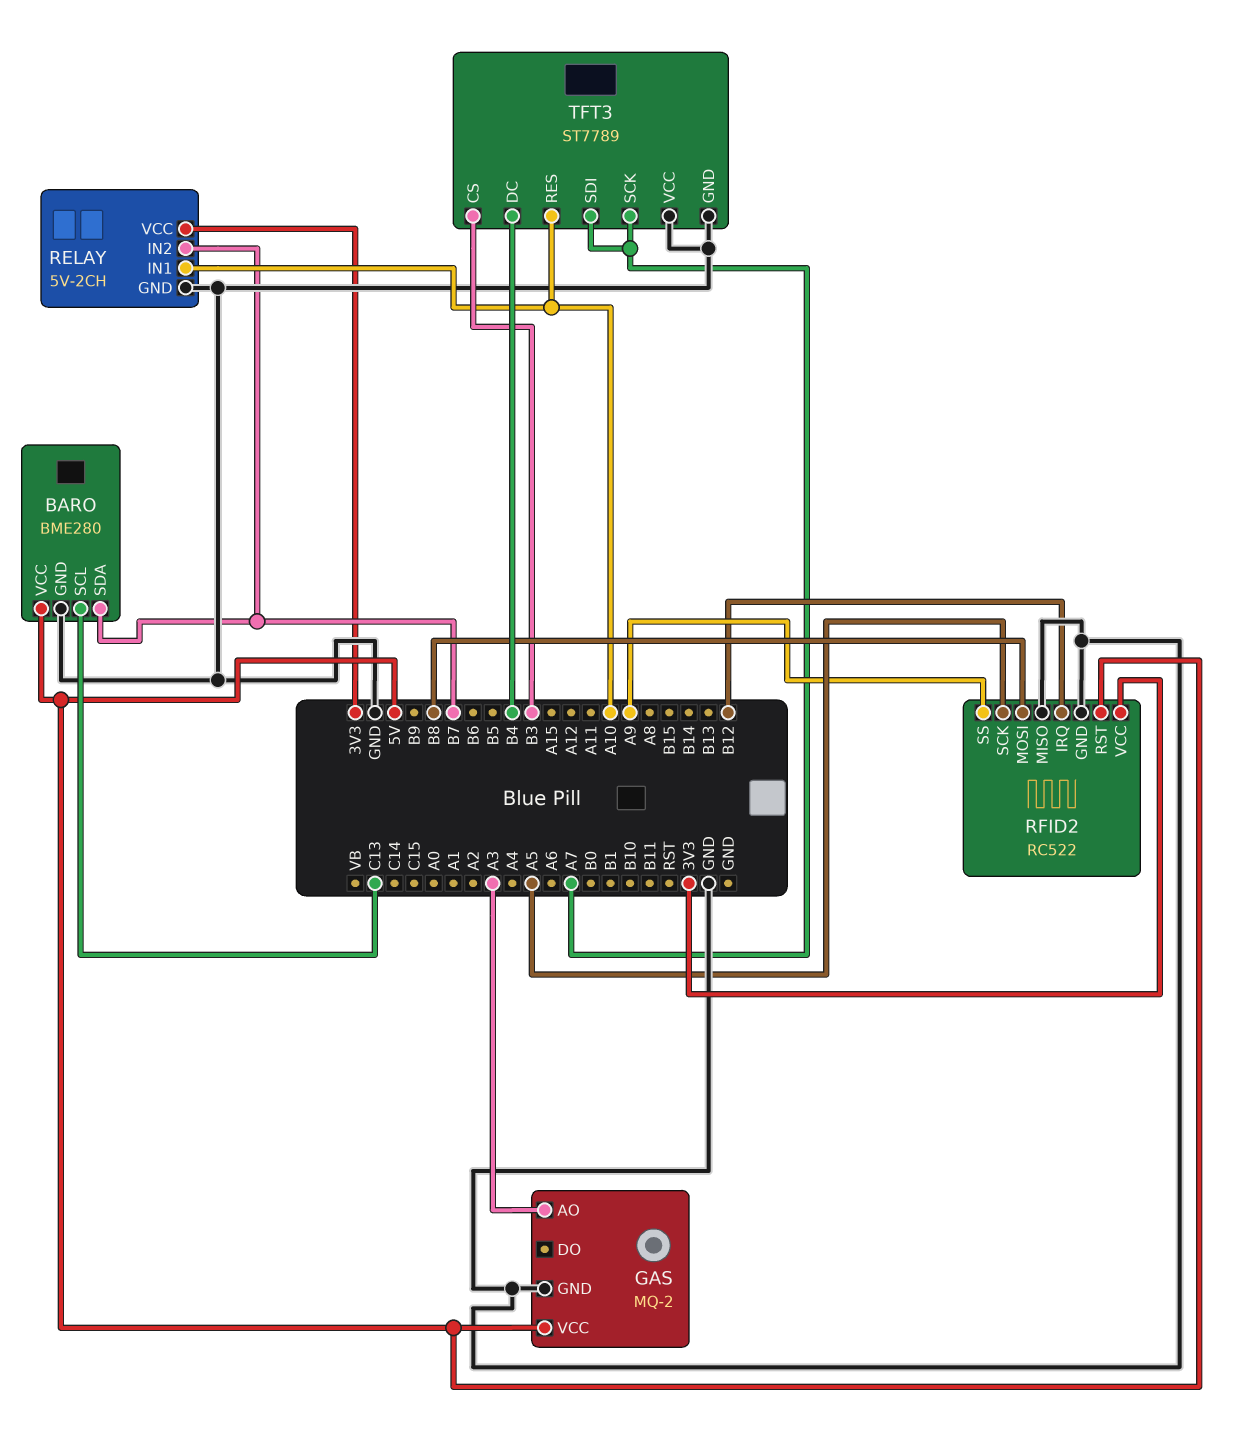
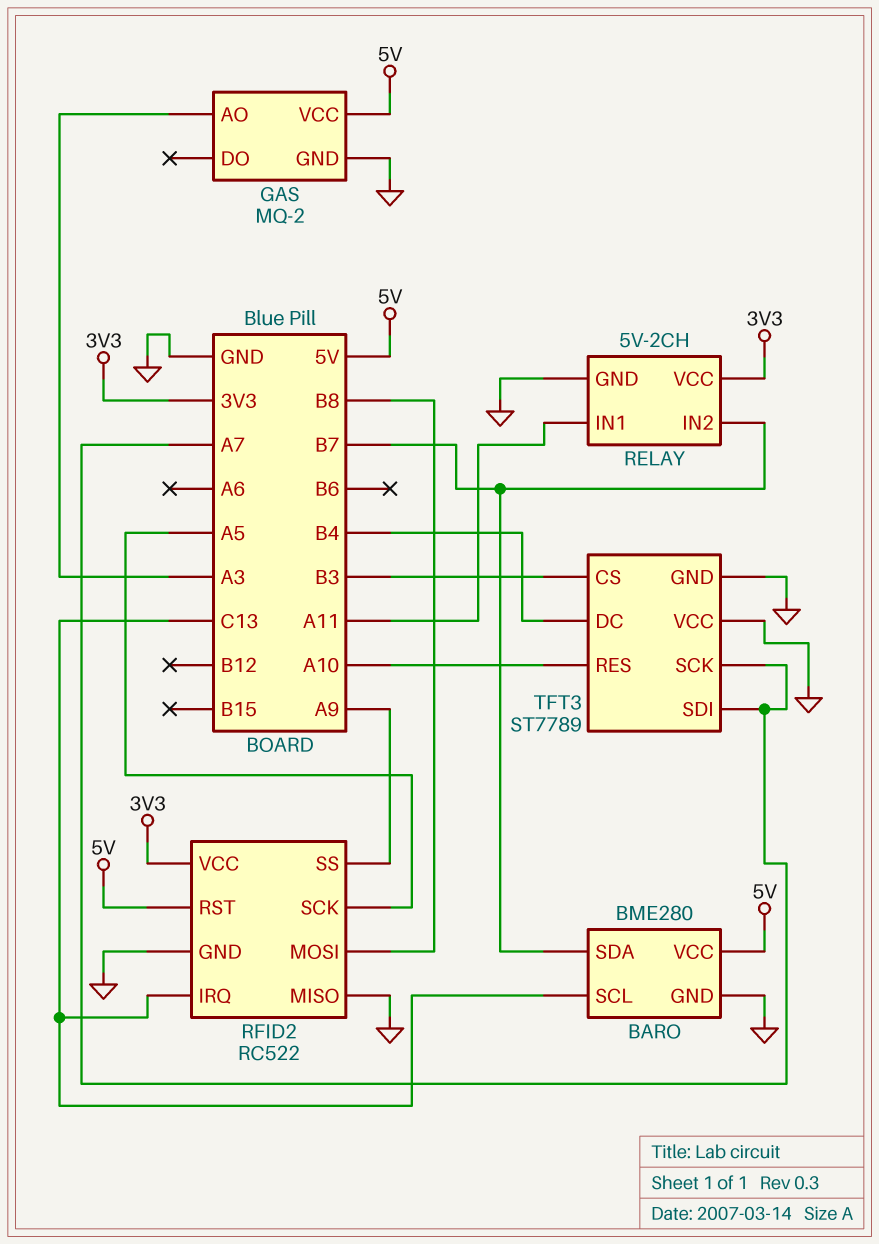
RELAY pin IN1: A10 -> A11
RFID2 pin IRQ: B12 -> C13

